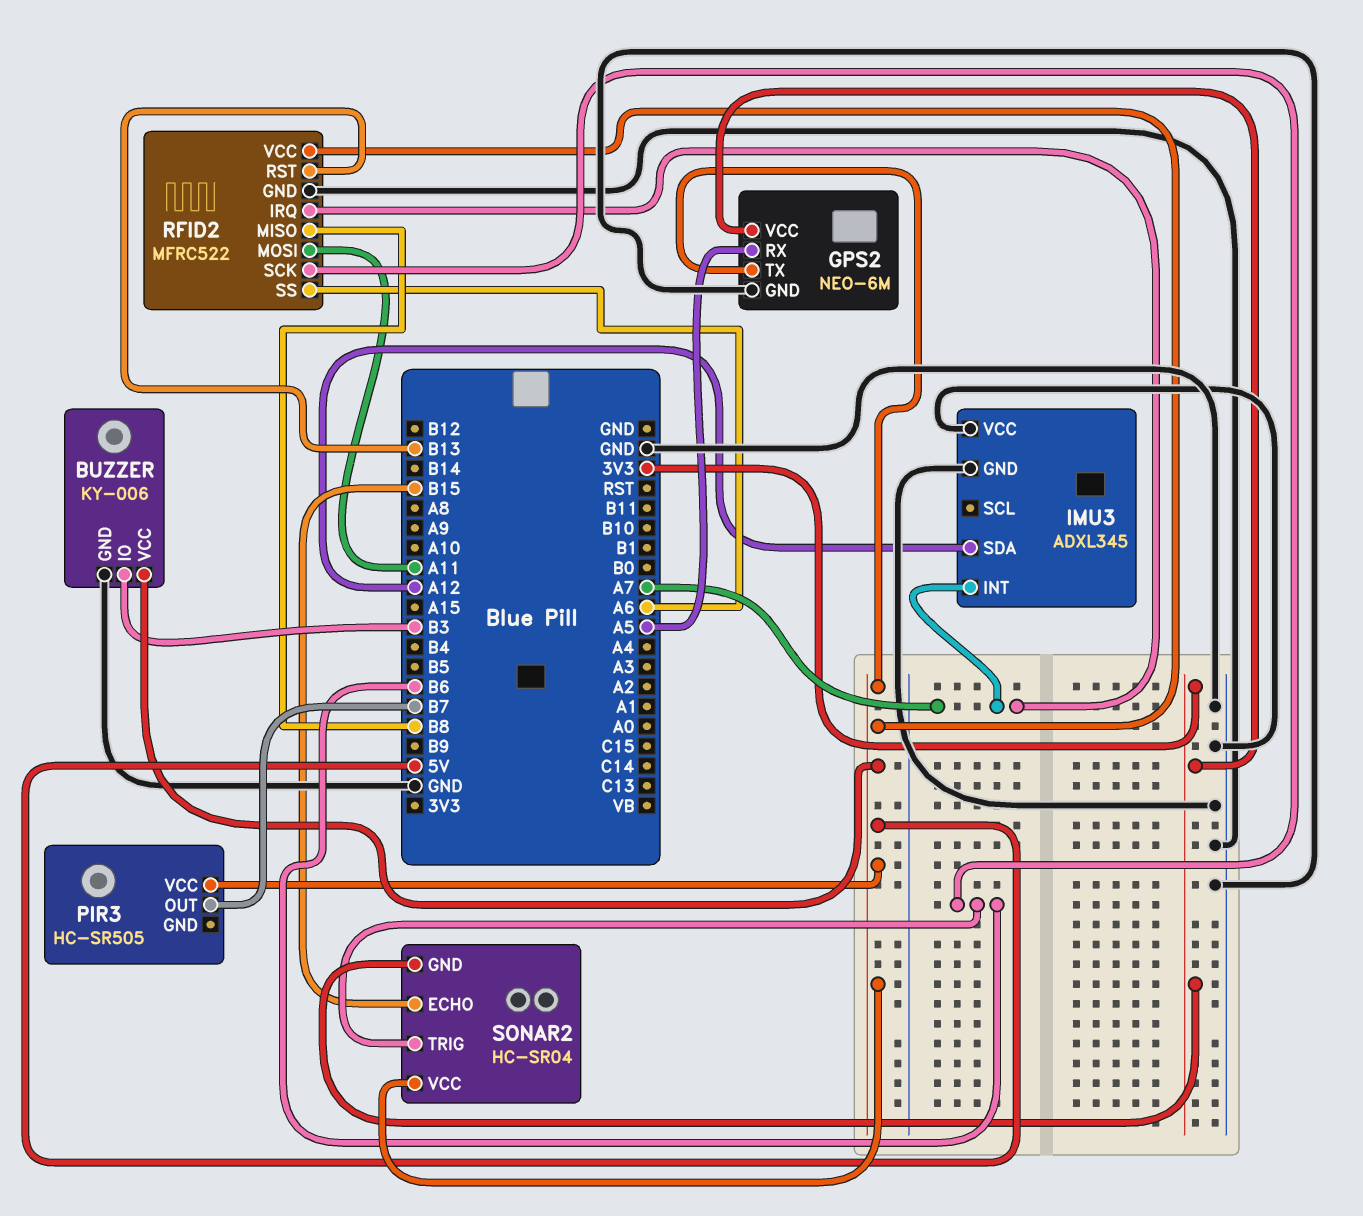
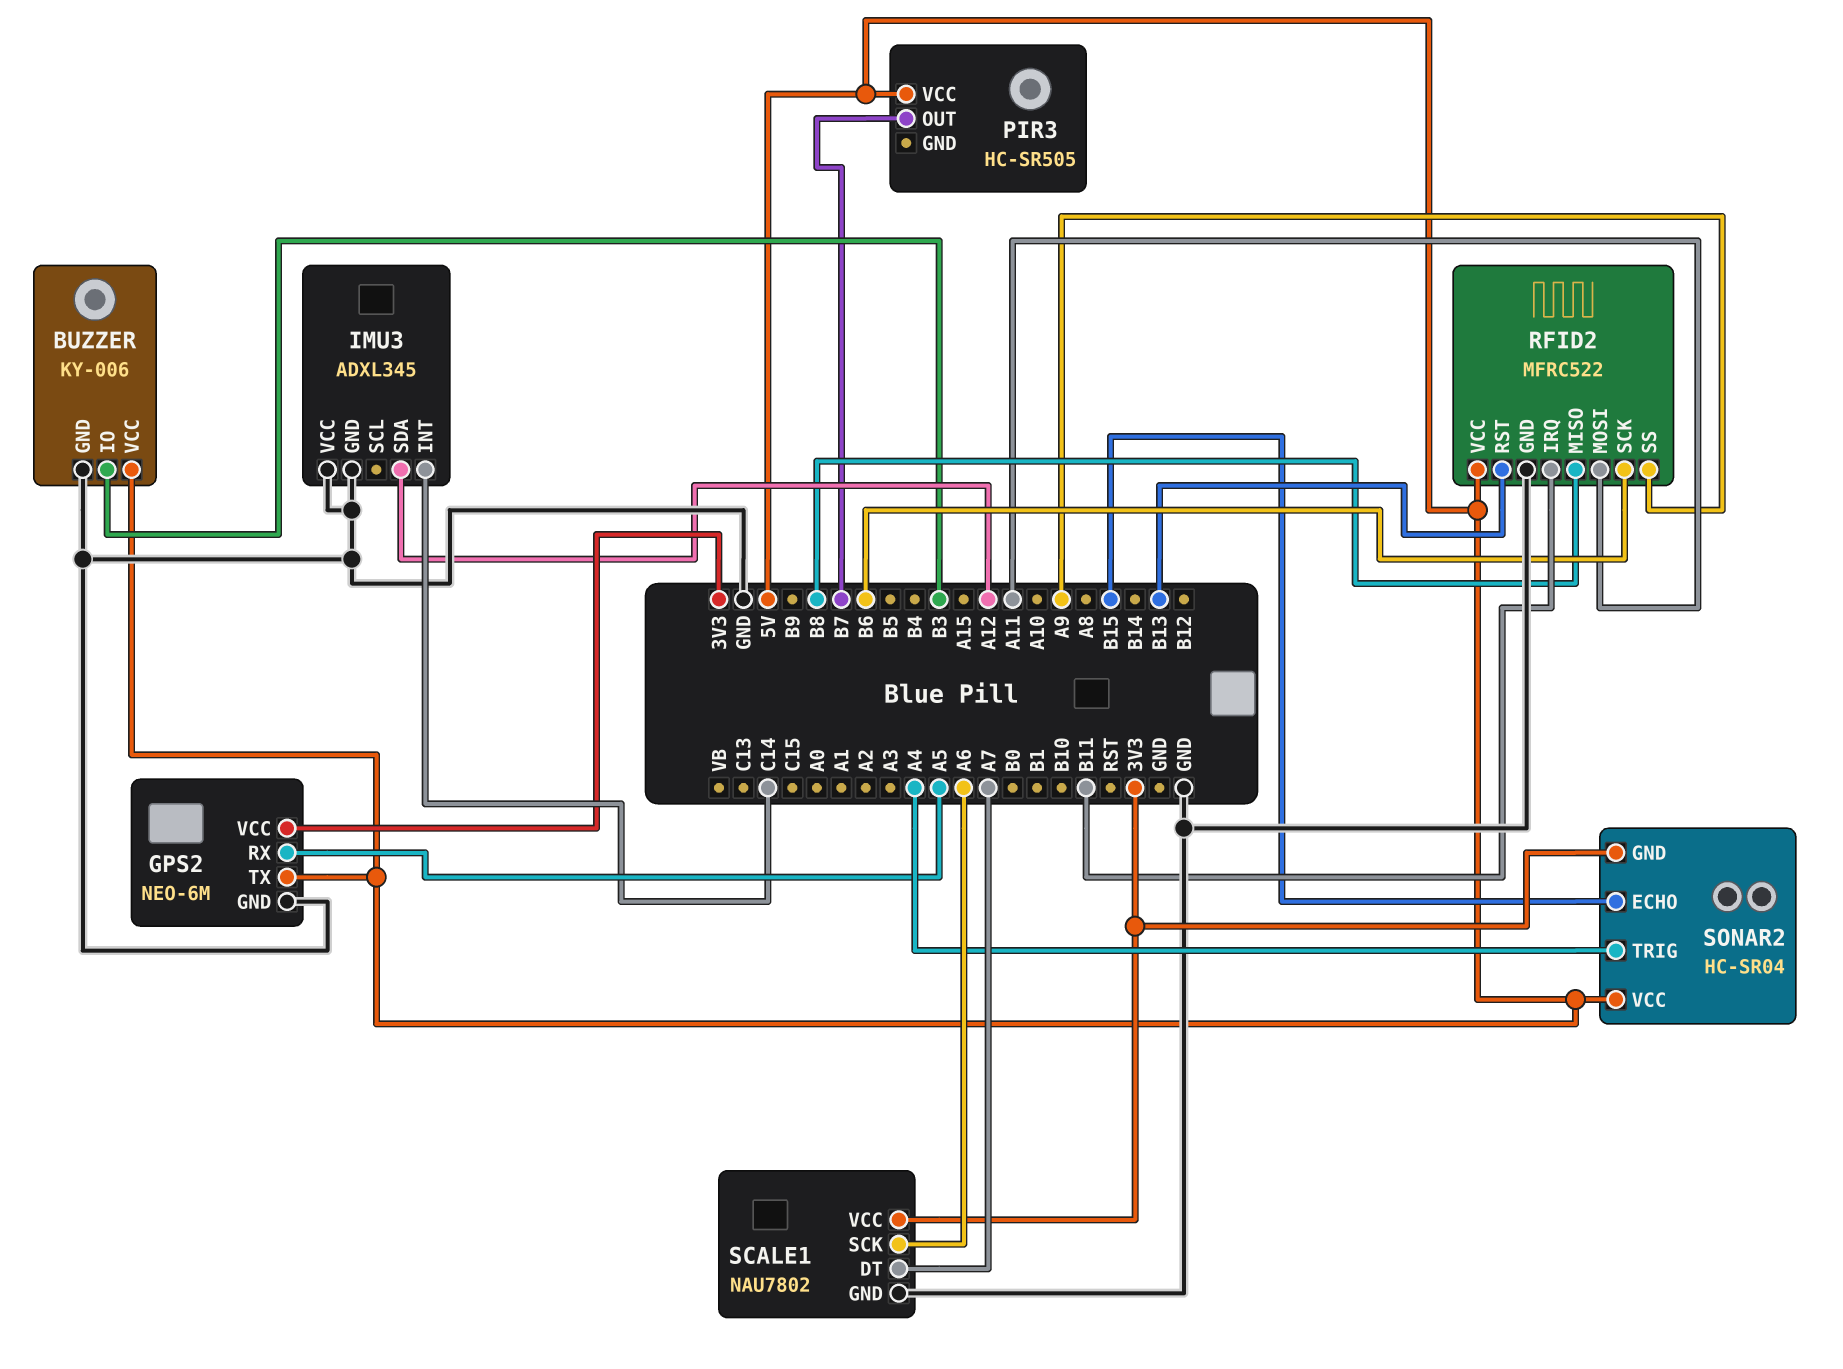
IMU3 pin INT: A7 -> C14
RFID2 pin IRQ: A7 -> B11
RFID2 pin SS: A6 -> A9
SCALE1: none -> NAU7802
SCALE1 pin DT: none -> A7
SCALE1 pin GND: none -> GND
SCALE1 pin SCK: none -> A6
SCALE1 pin VCC: none -> 3V3
SONAR2 pin TRIG: B6 -> A4

